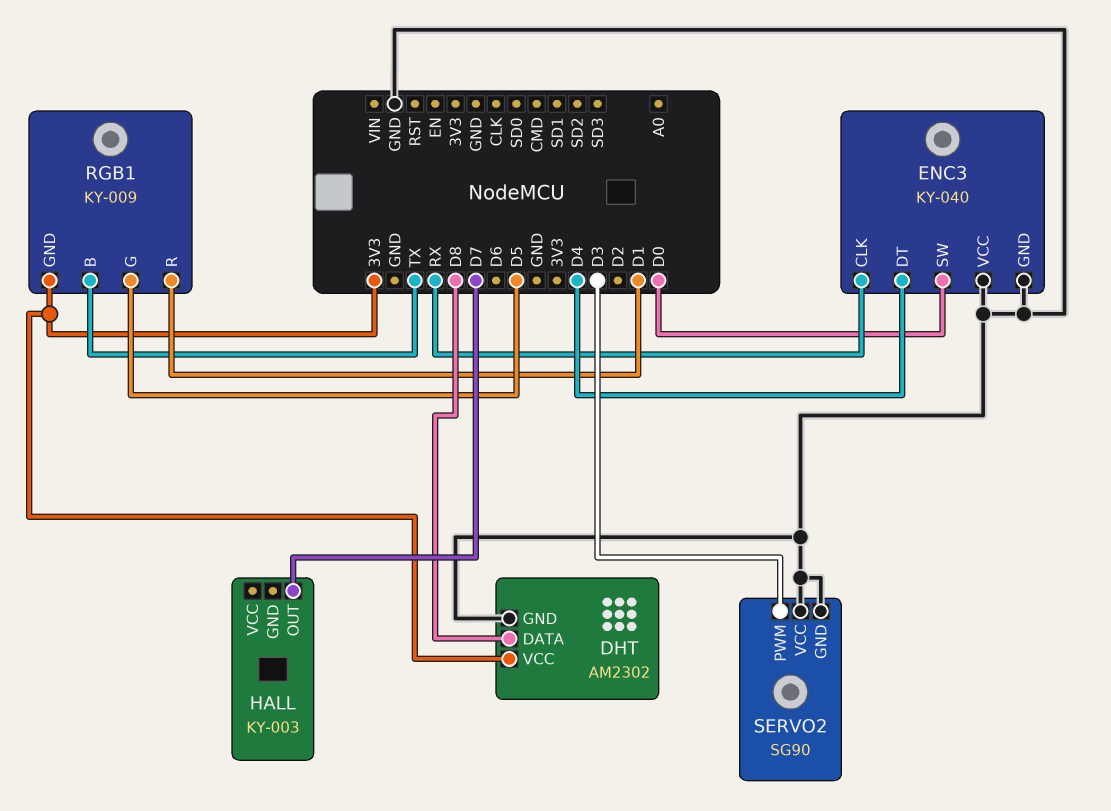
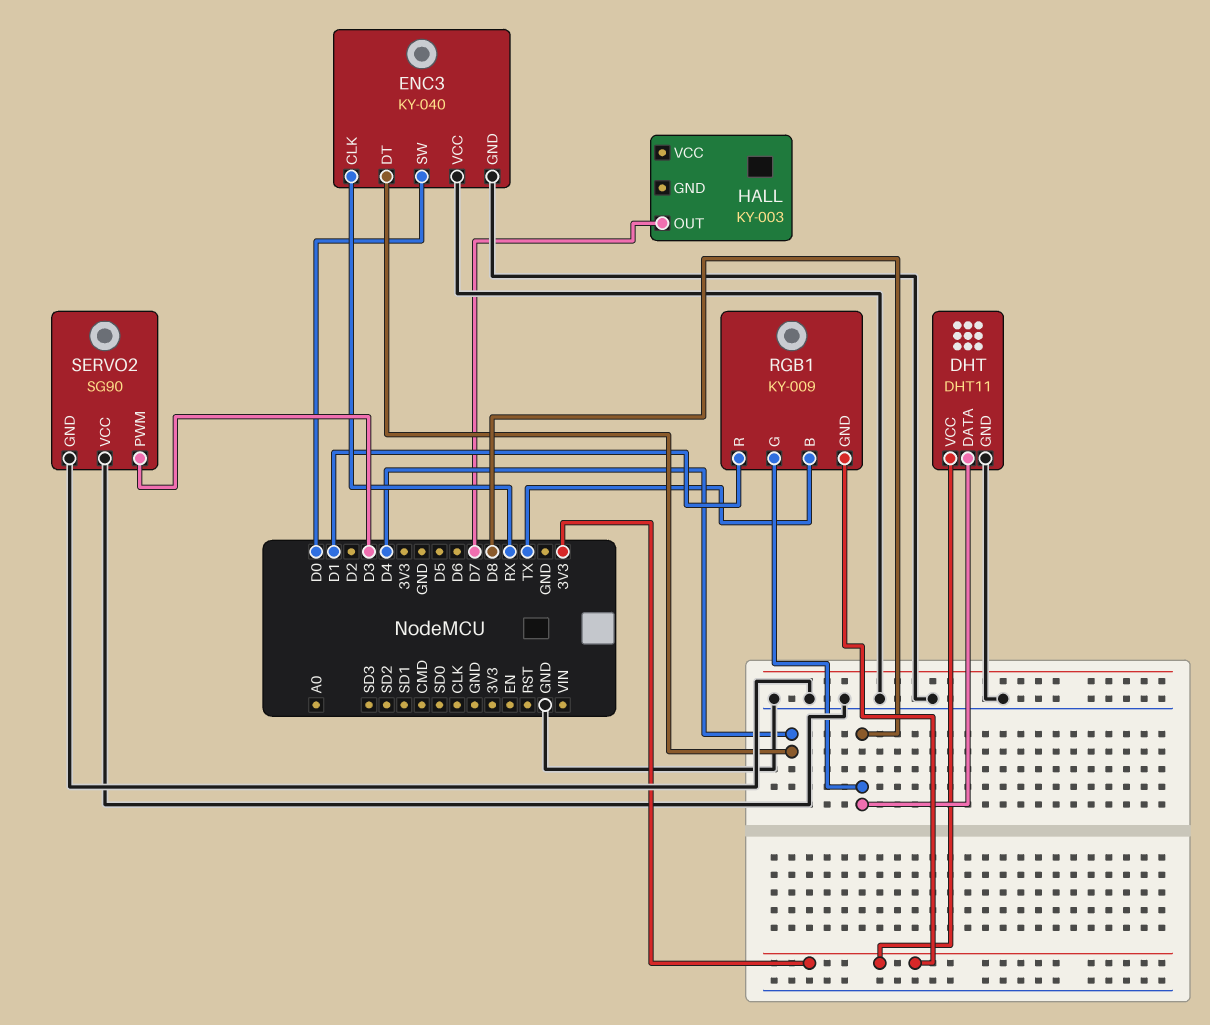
DHT: AM2302 -> DHT11
RGB1 pin G: D5 -> D8

